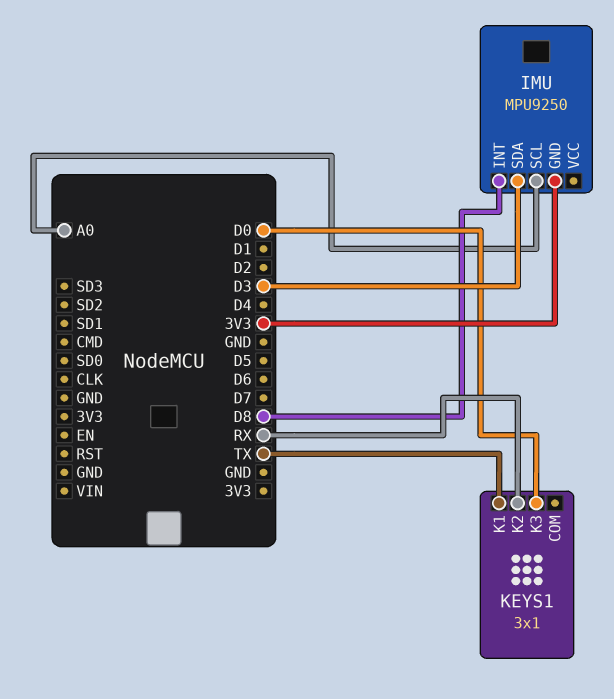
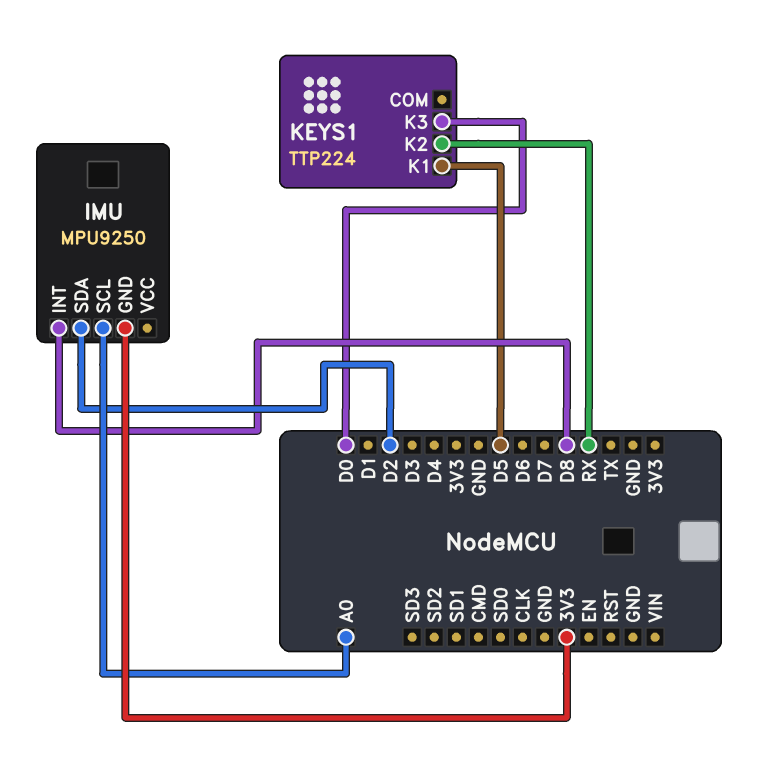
IMU pin SDA: D3 -> D2
KEYS1: 3x1 -> TTP224
KEYS1 pin K1: TX -> D5

